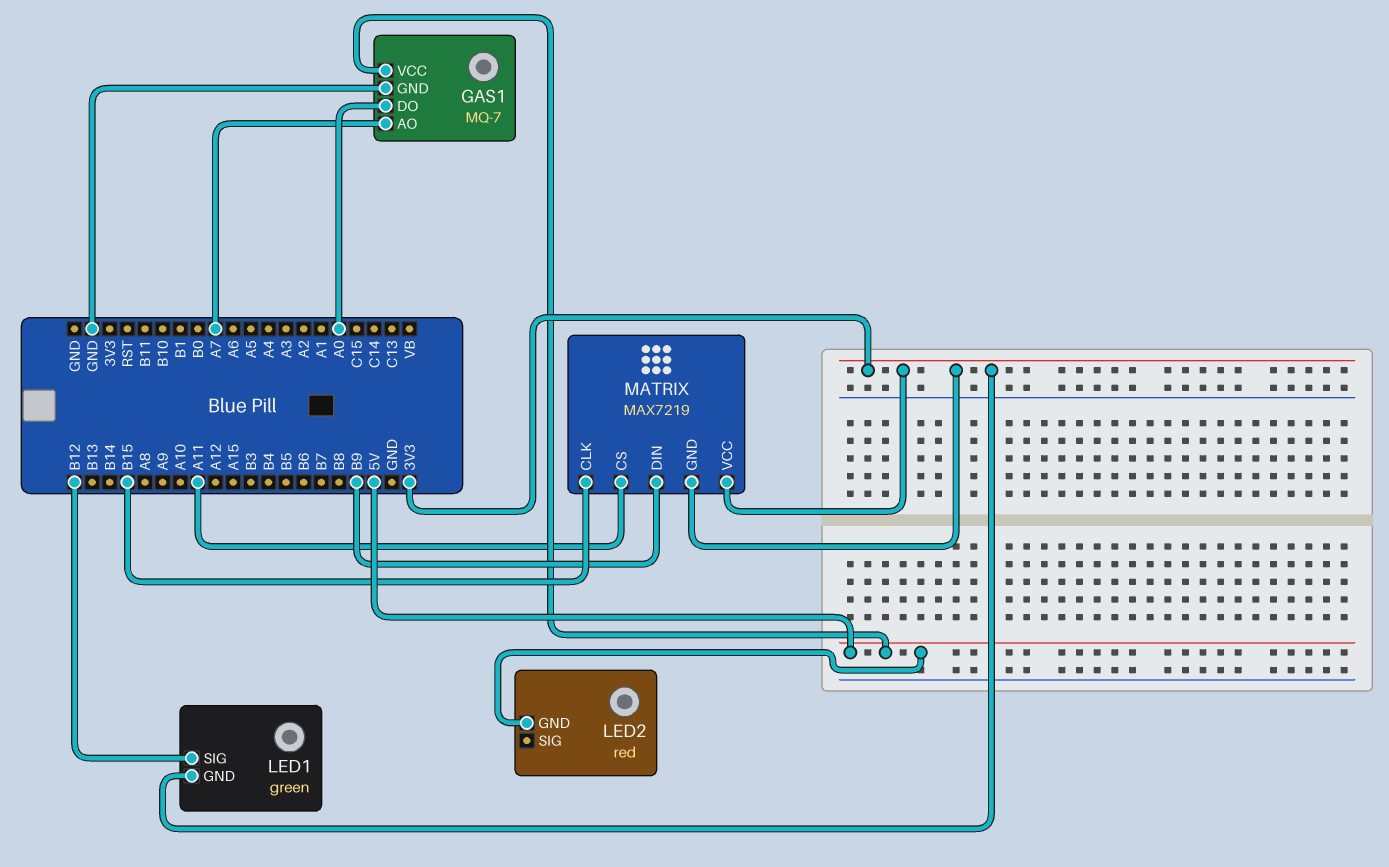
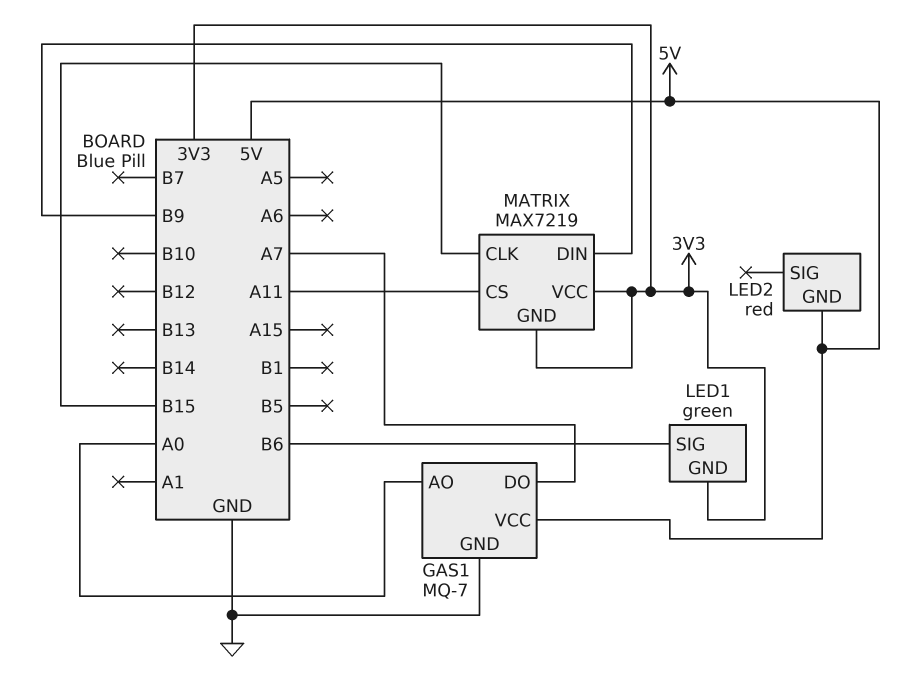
GAS1 pin AO: A7 -> A0
GAS1 pin DO: A0 -> A7
LED1 pin SIG: B12 -> B6

